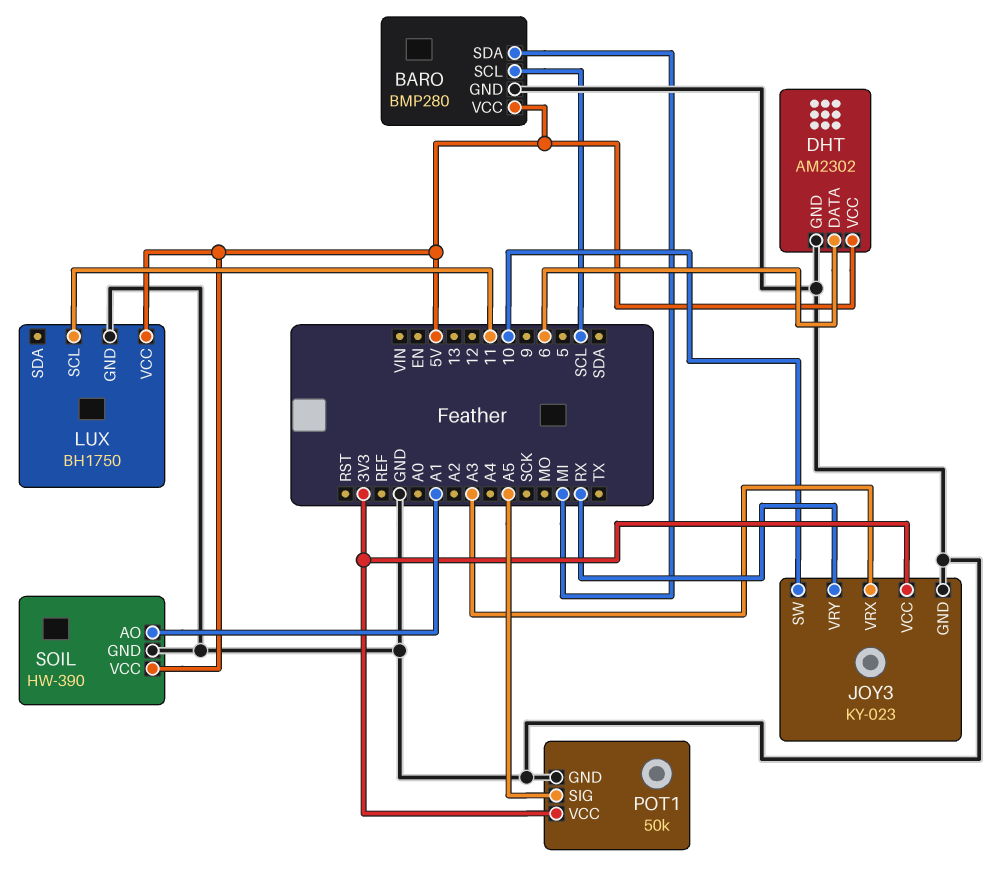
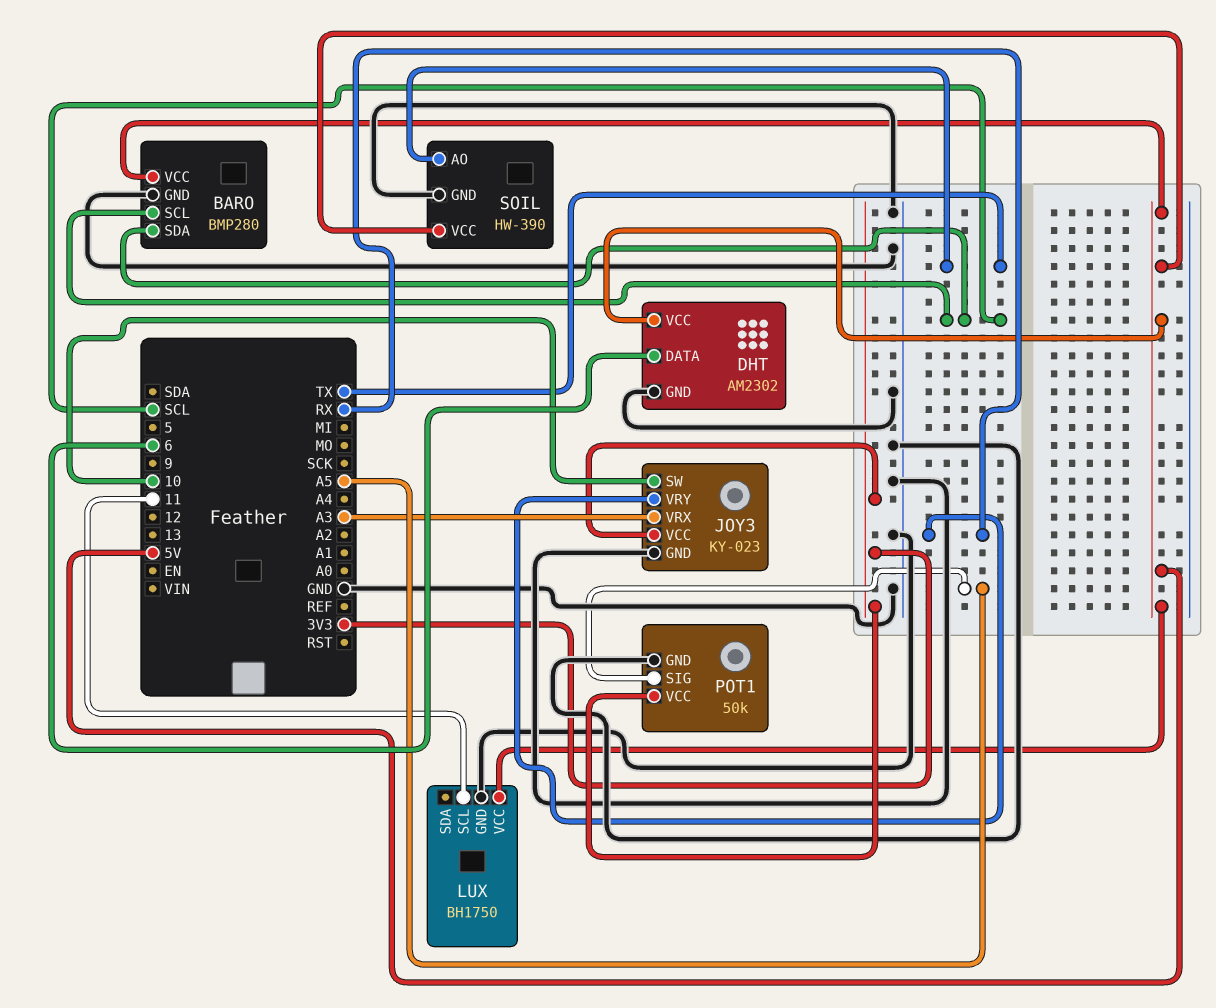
BARO pin SDA: MI -> SCL
SOIL pin AO: A1 -> TX

